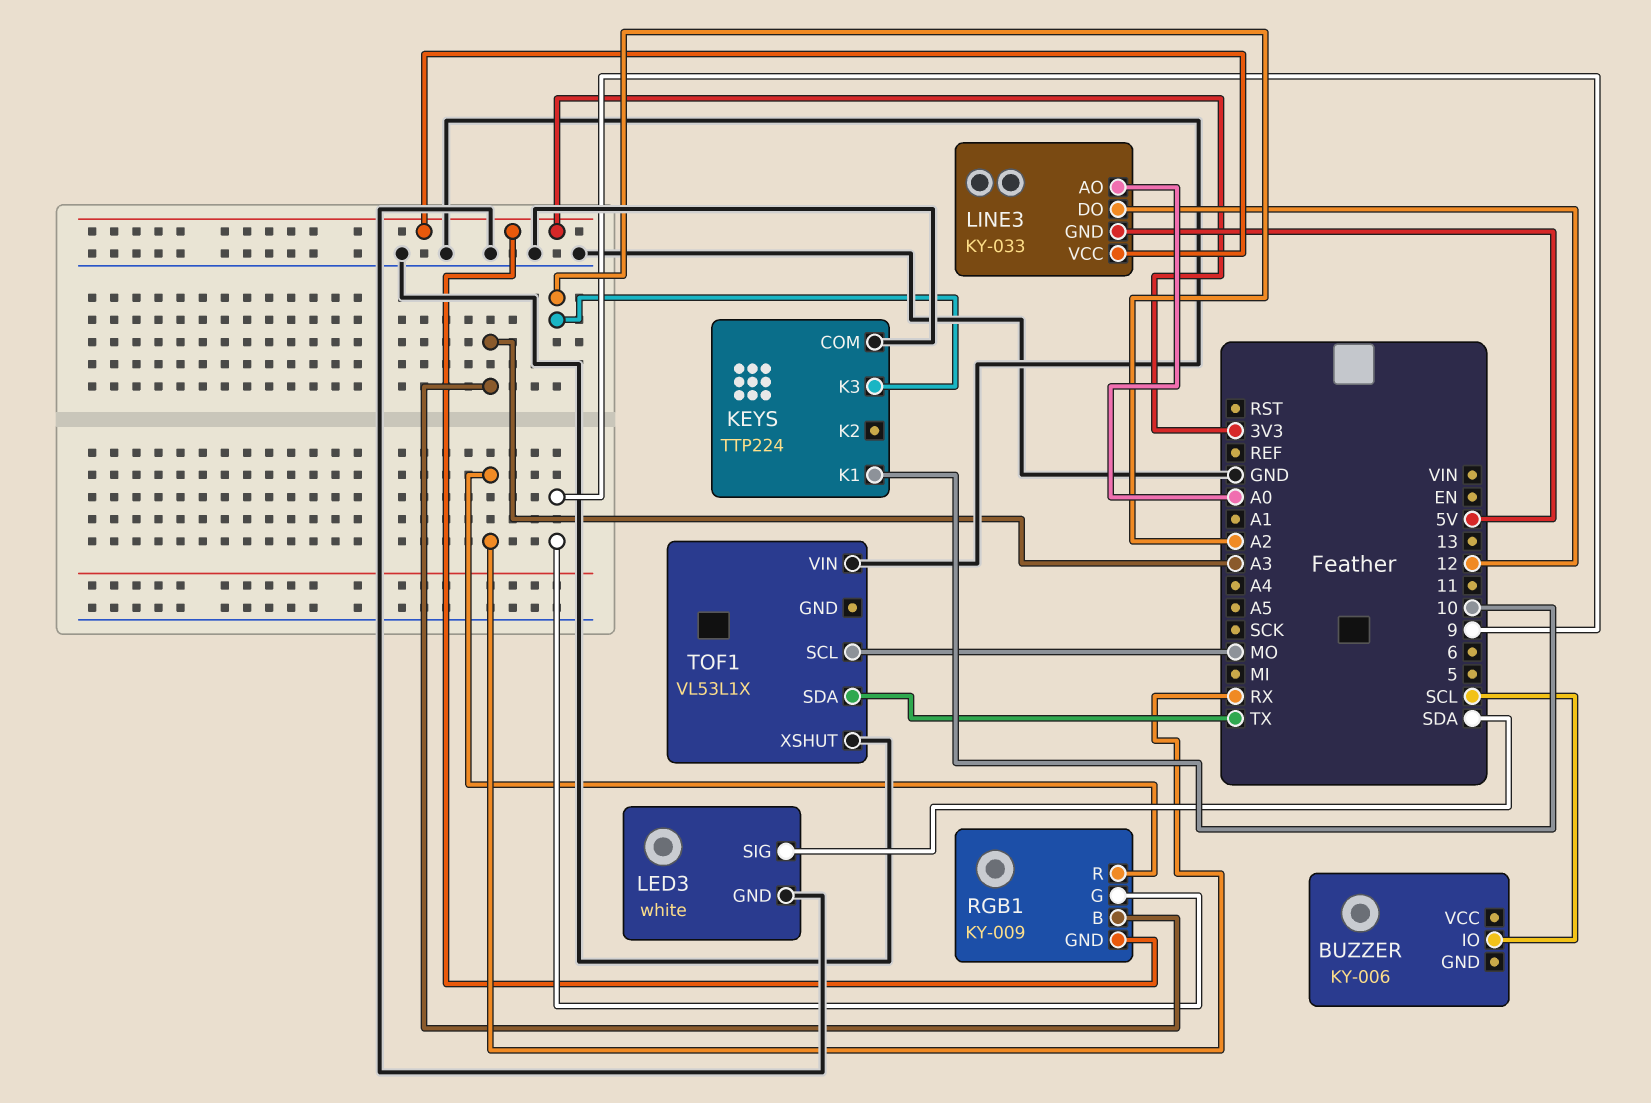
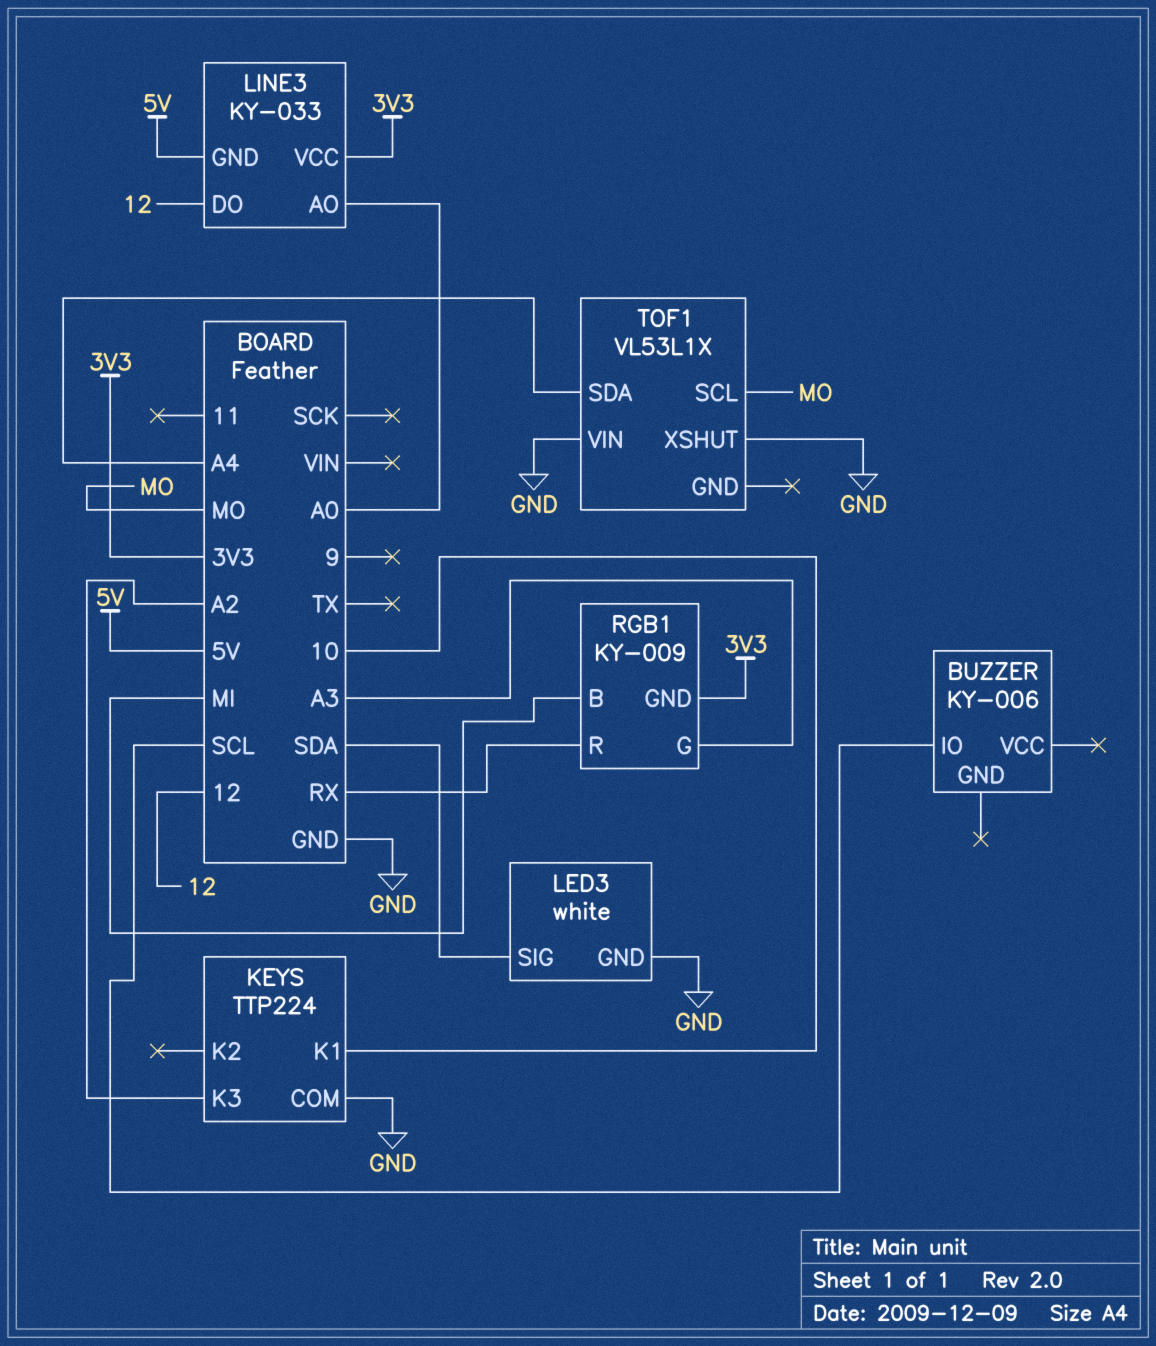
RGB1 pin B: A3 -> MI
RGB1 pin G: 9 -> A3
TOF1 pin SDA: TX -> A4

